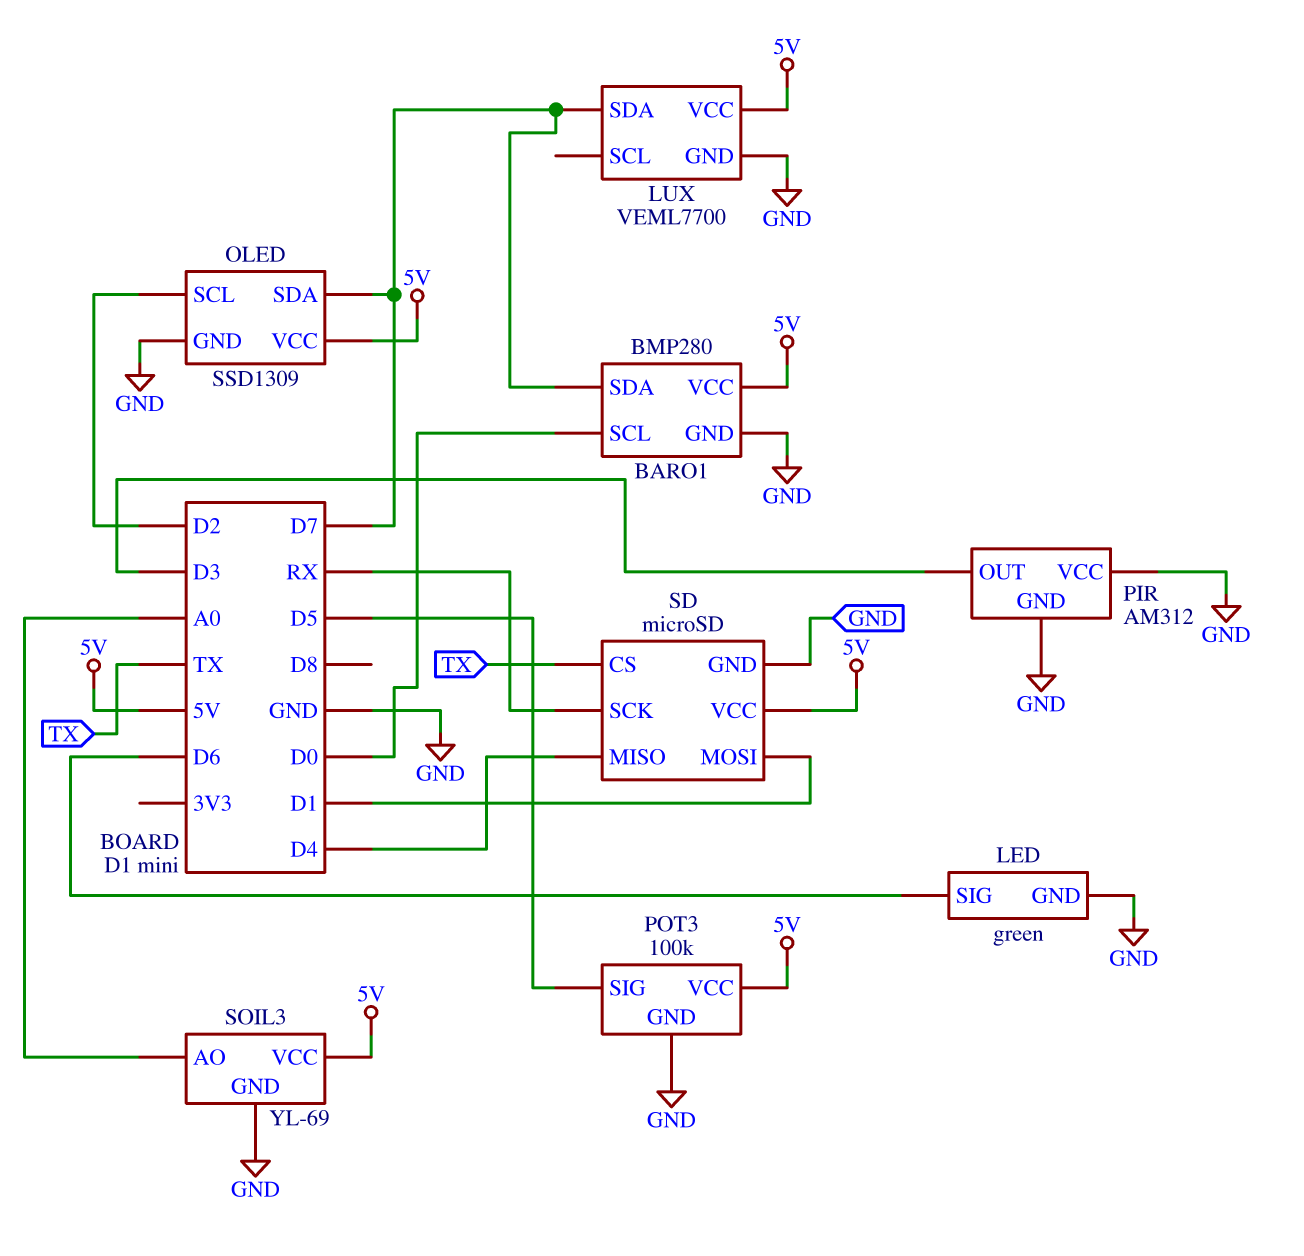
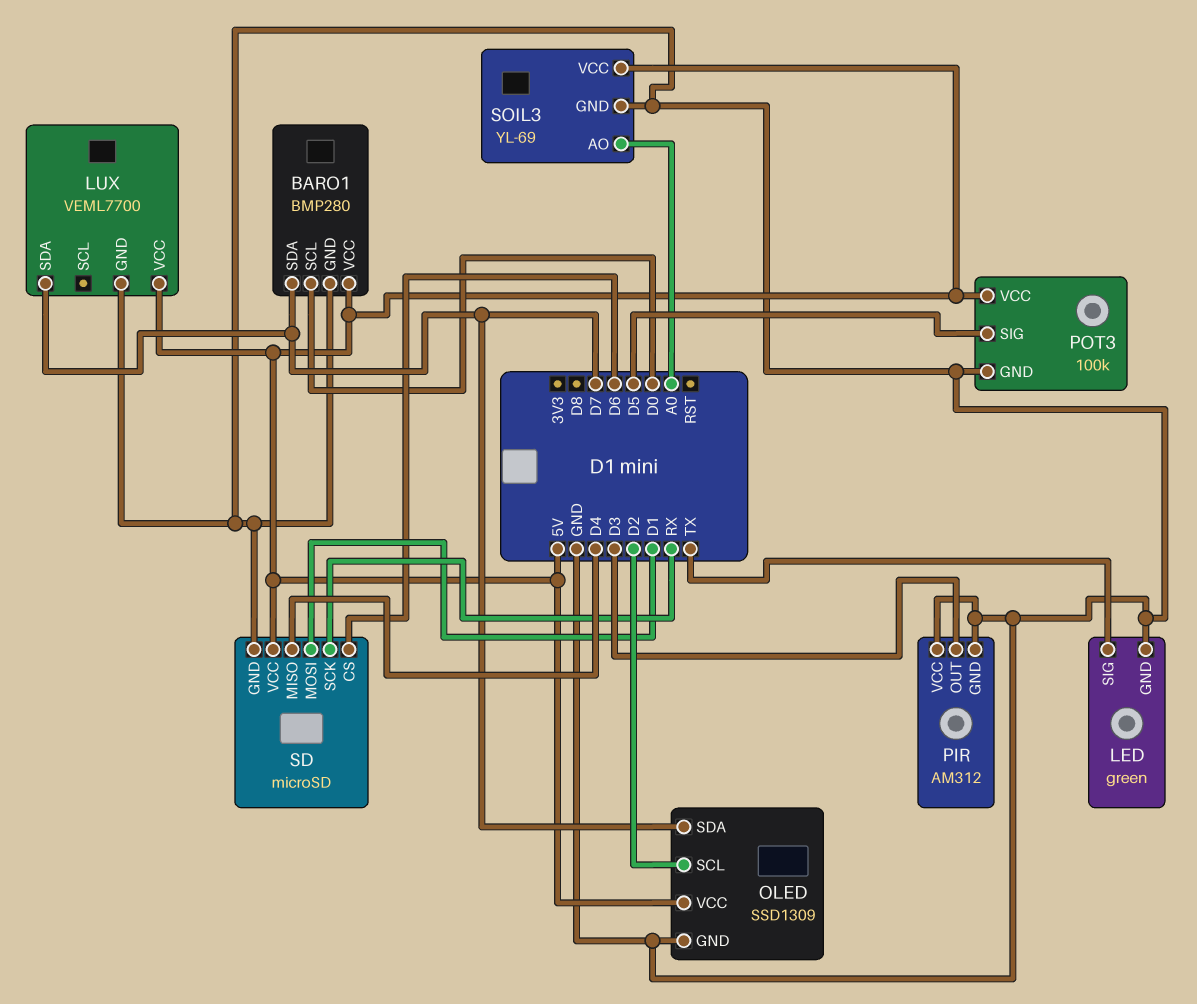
LED pin SIG: D6 -> TX
SD pin CS: TX -> D6

